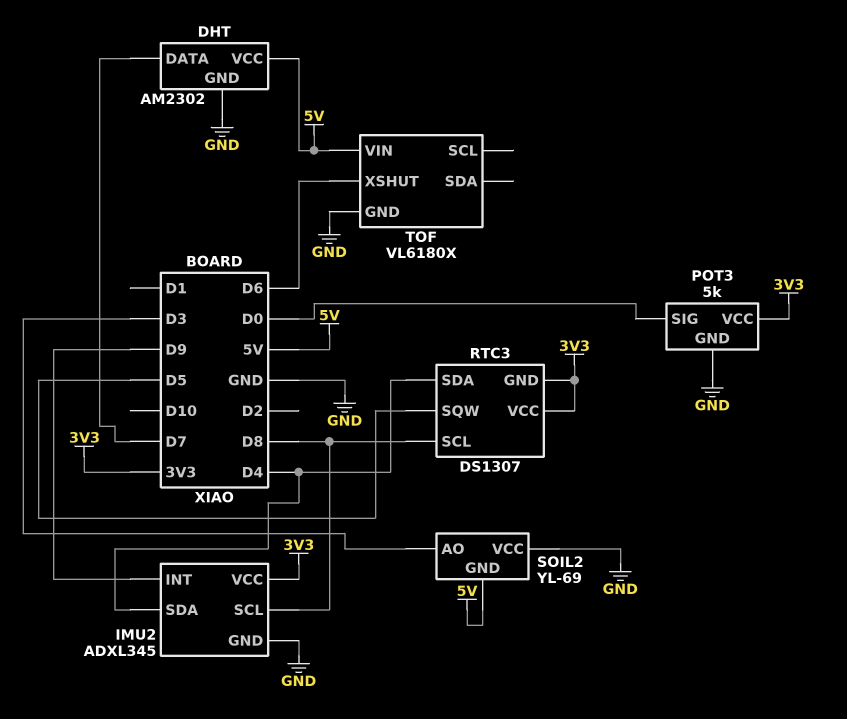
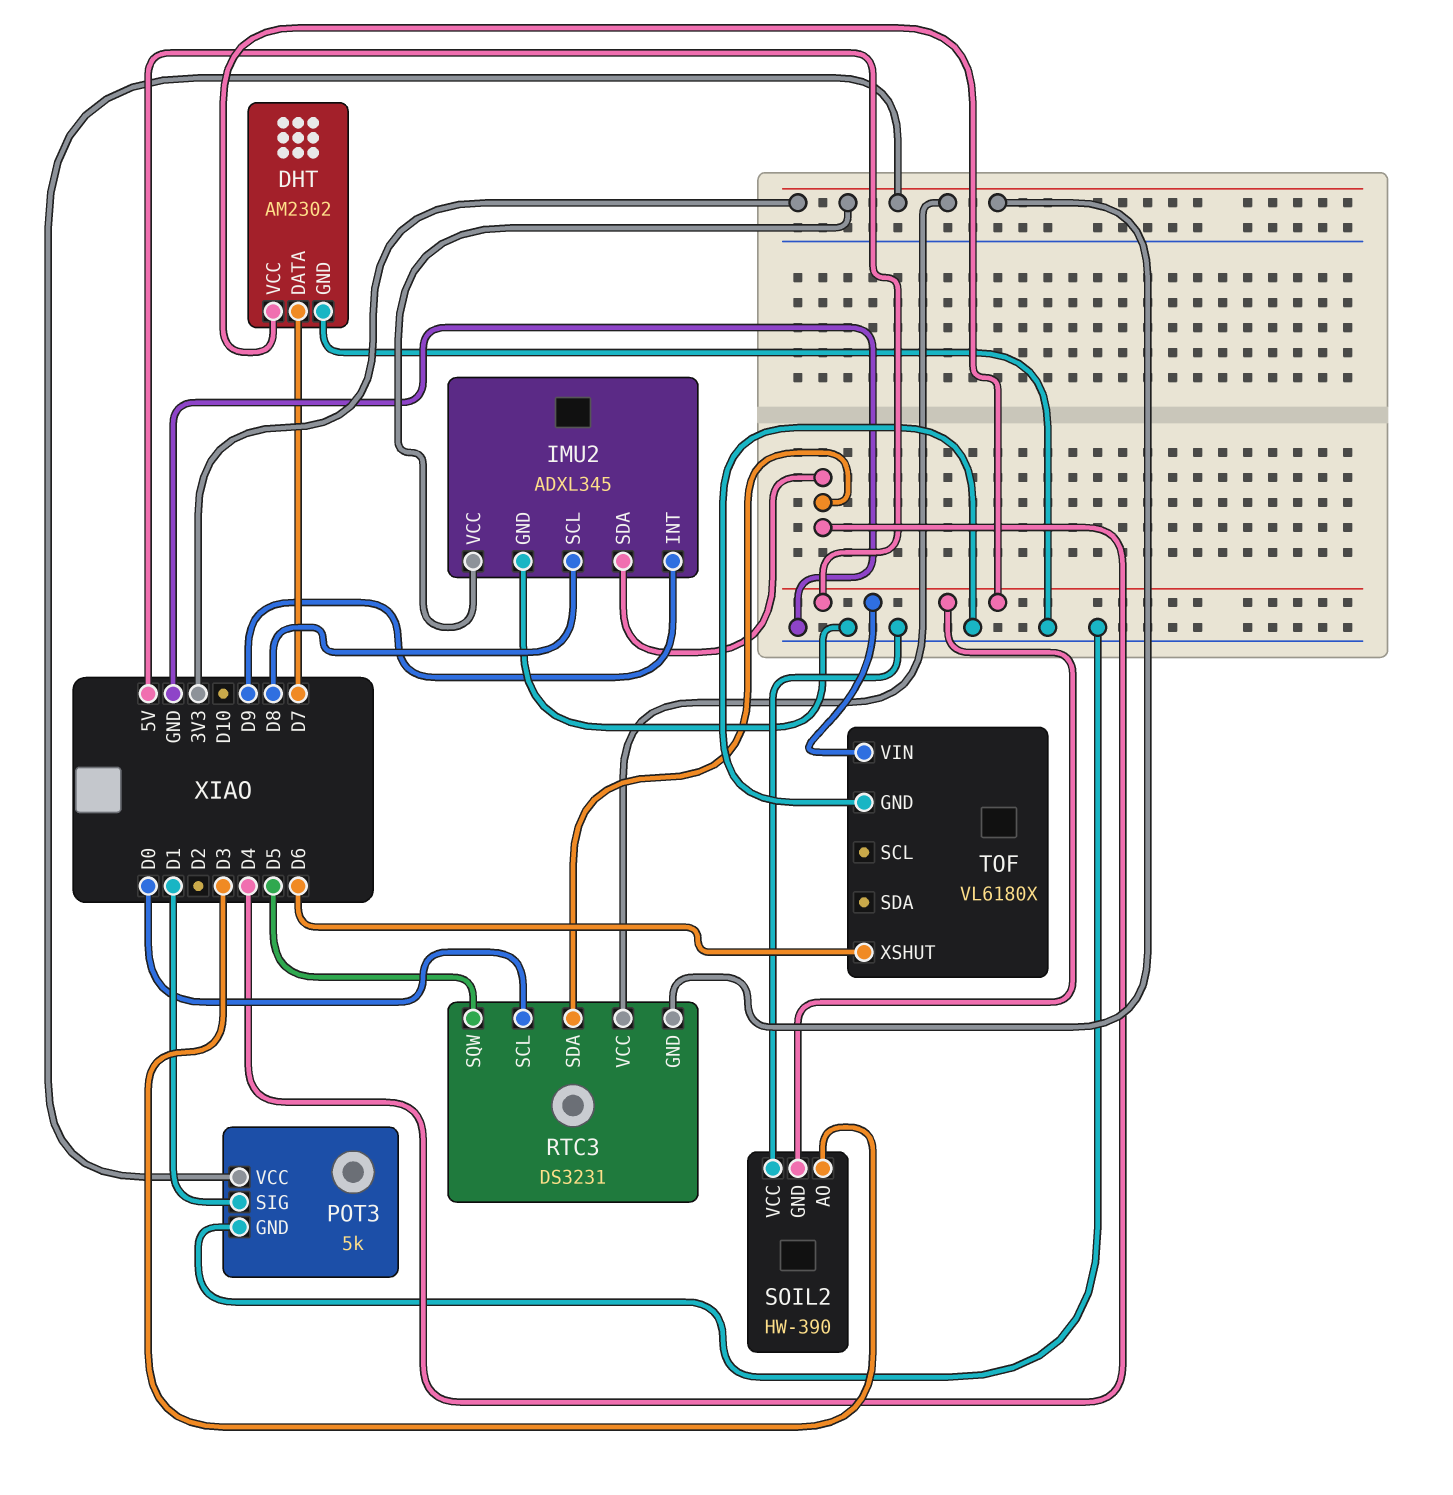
POT3 pin SIG: D0 -> D1
RTC3: DS1307 -> DS3231
RTC3 pin SCL: D8 -> D0
SOIL2: YL-69 -> HW-390

